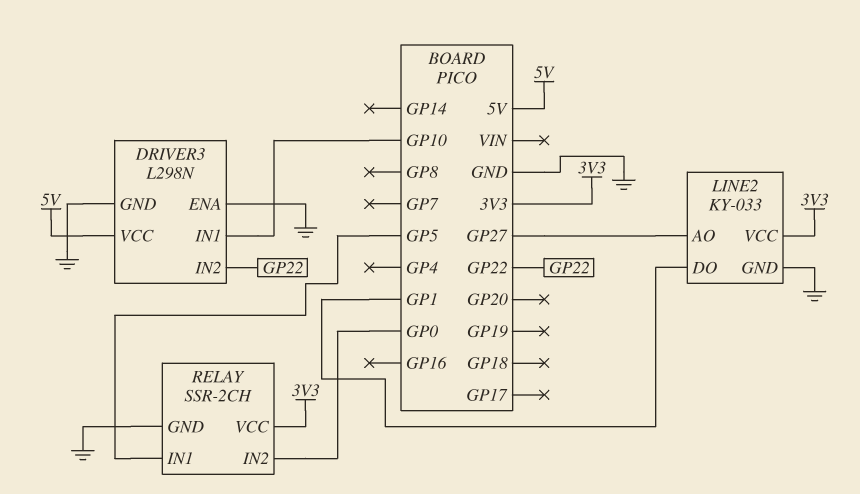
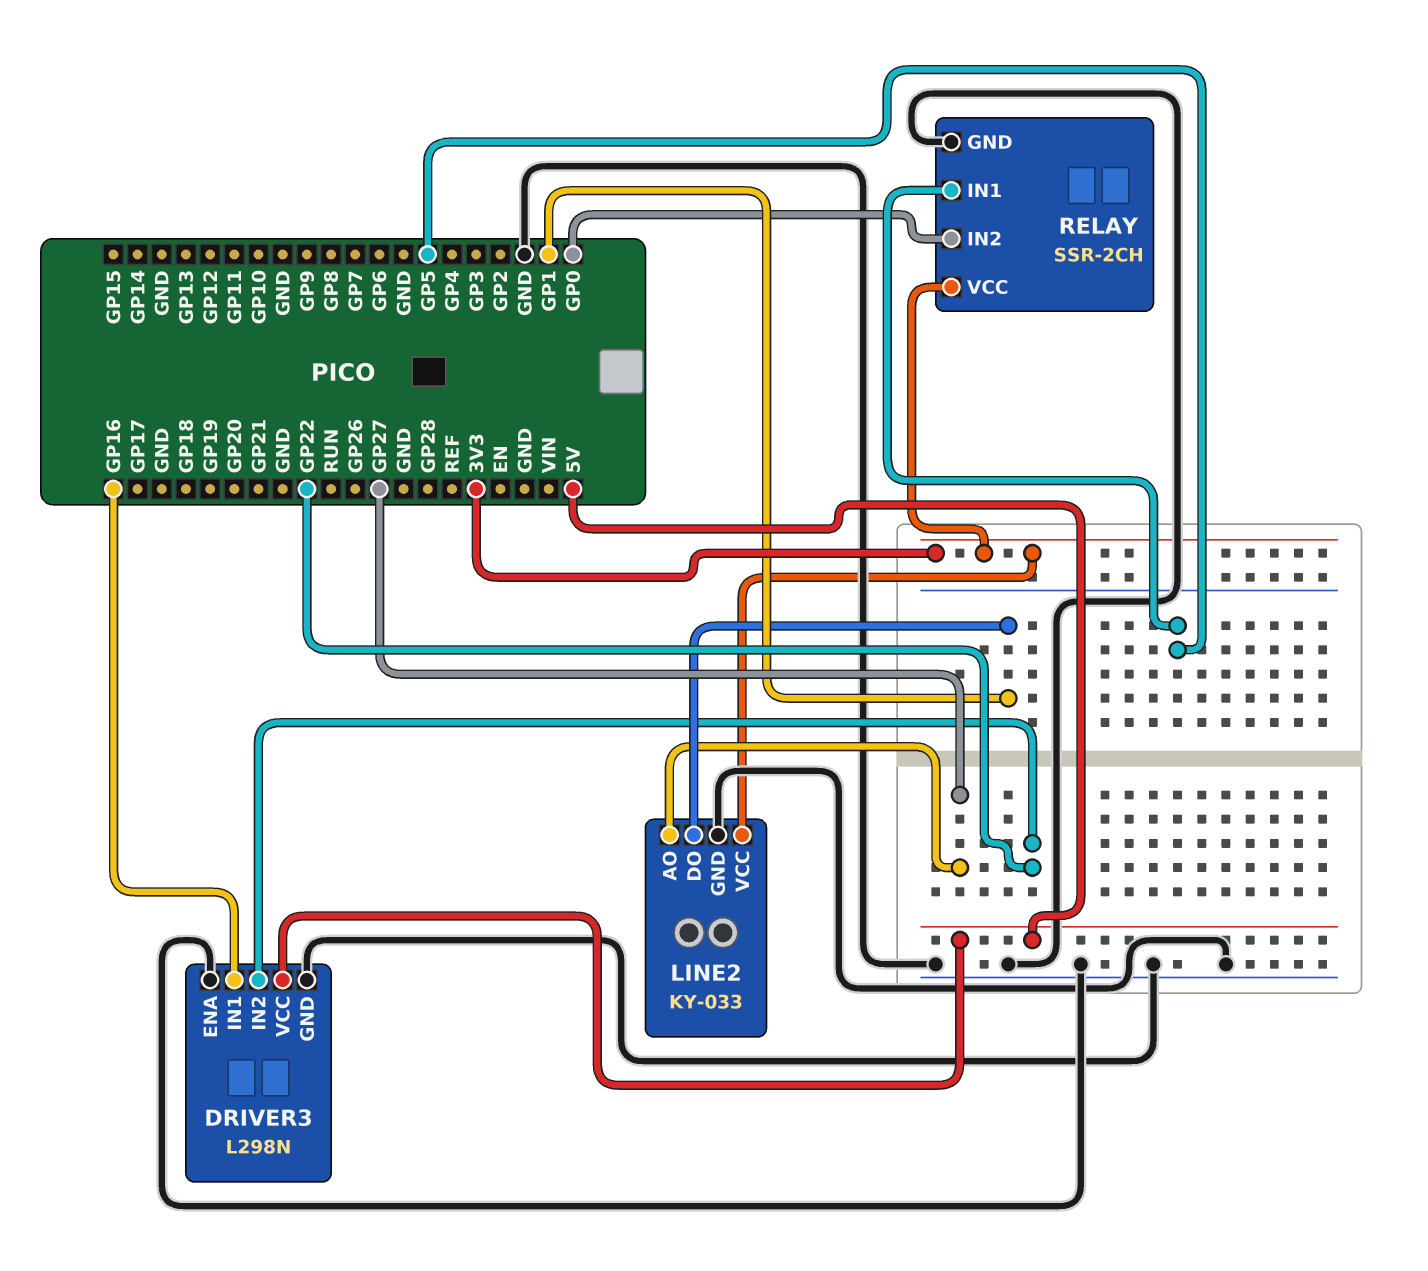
DRIVER3 pin IN1: GP10 -> GP16

